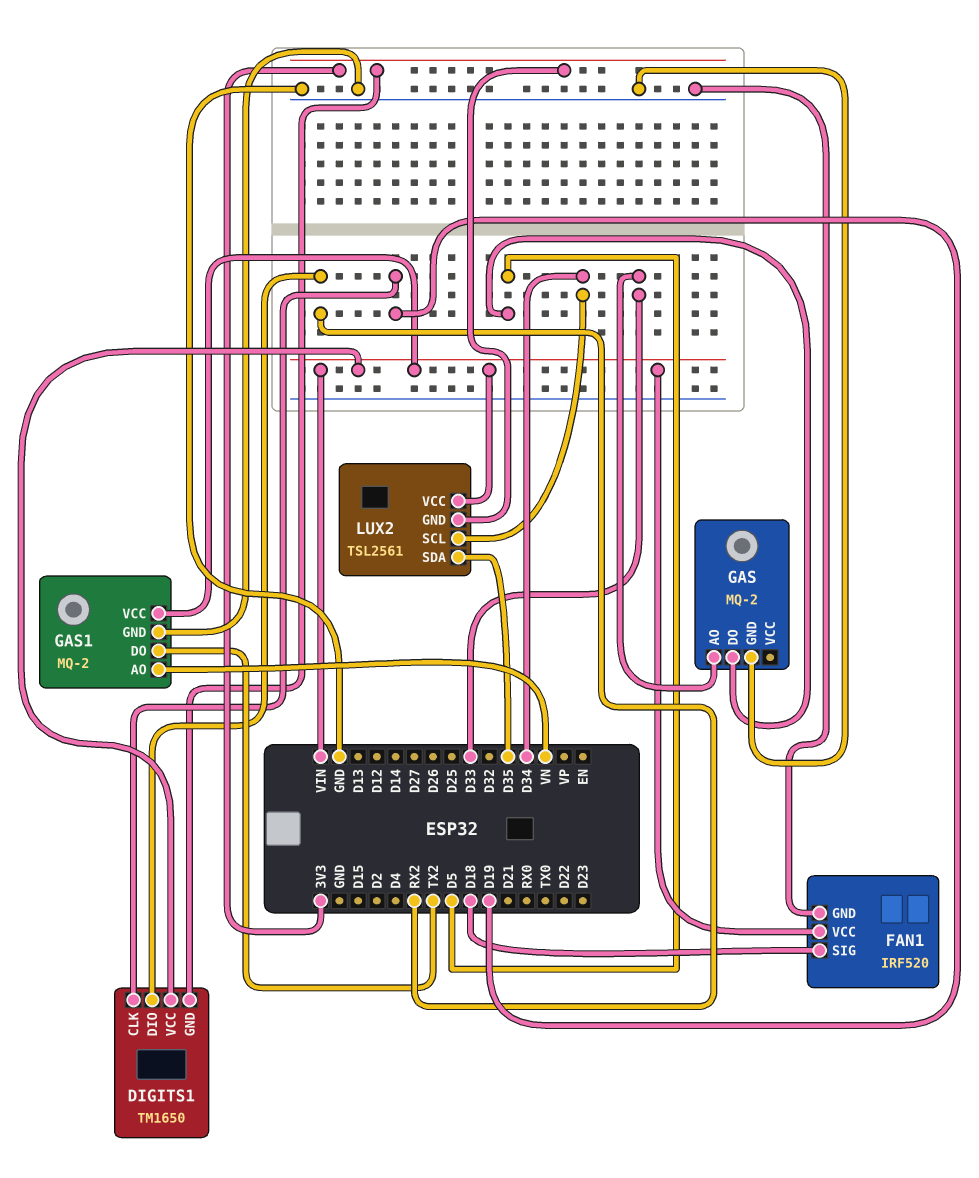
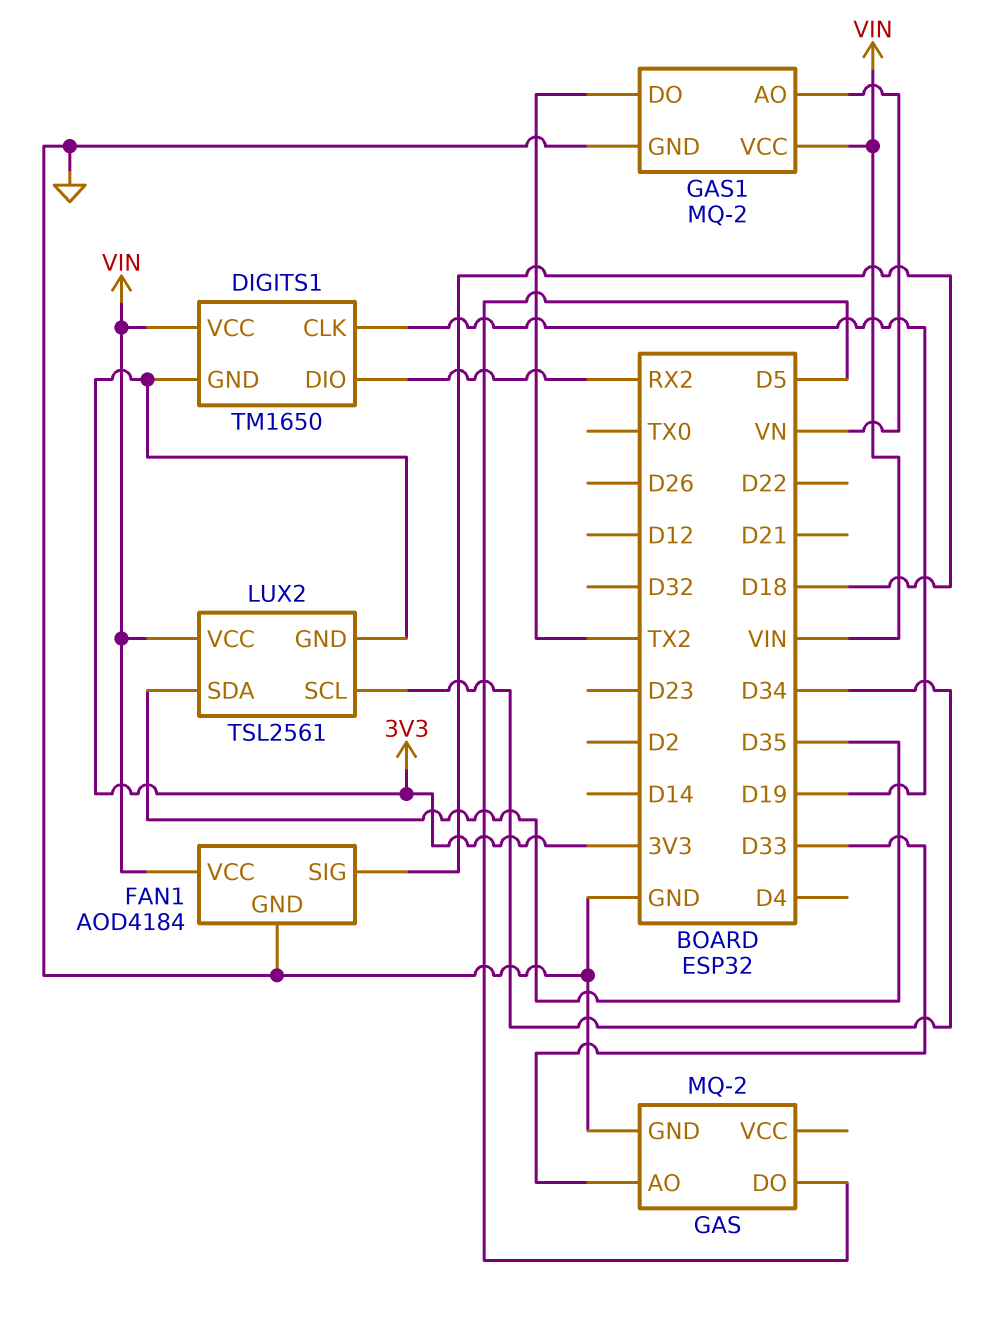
FAN1: IRF520 -> AOD4184

